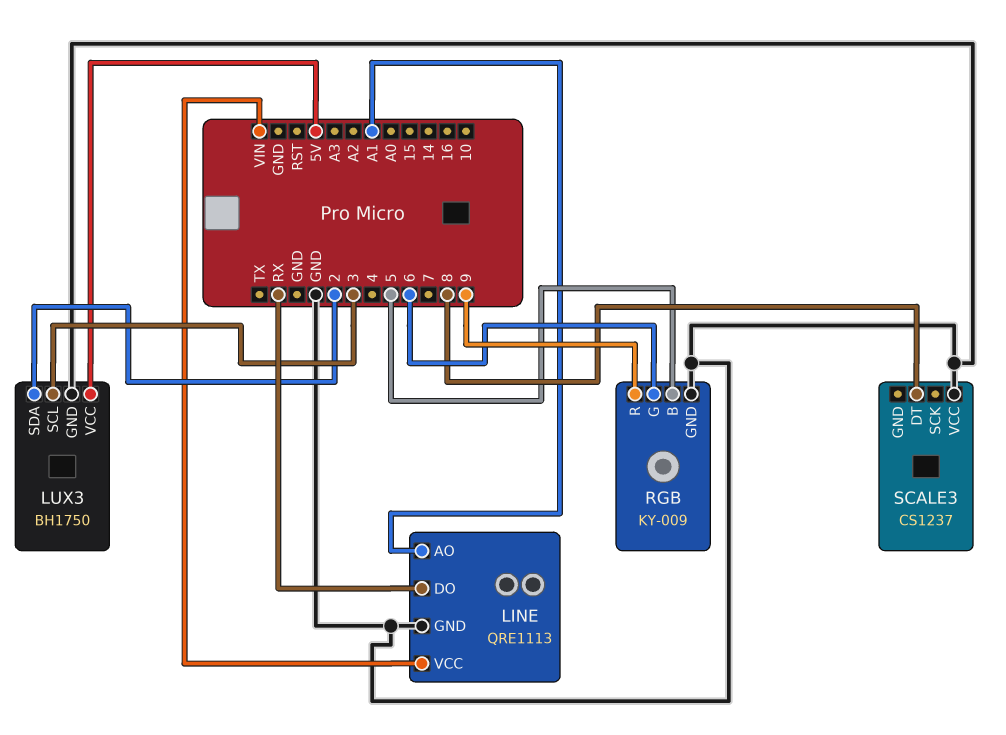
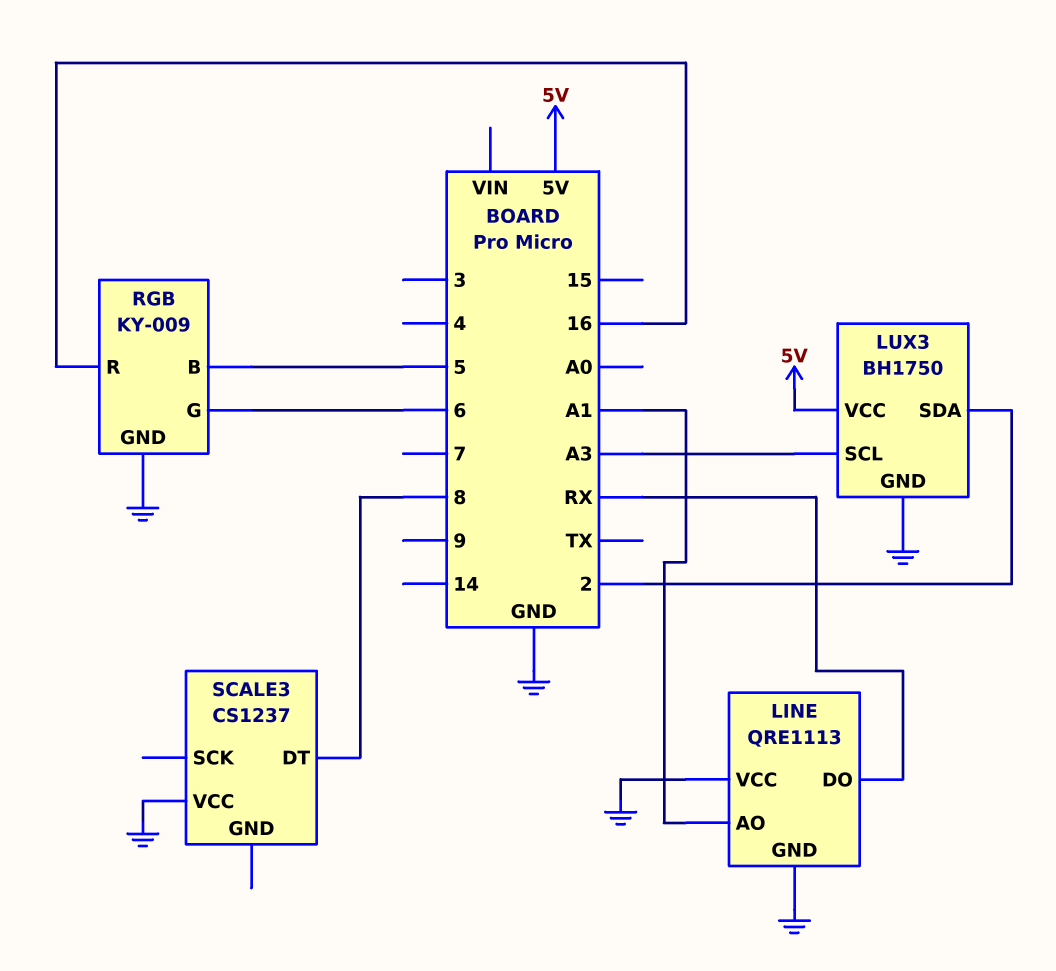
LINE pin VCC: VIN -> GND
LUX3 pin SCL: 3 -> A3
RGB pin R: 9 -> 16

